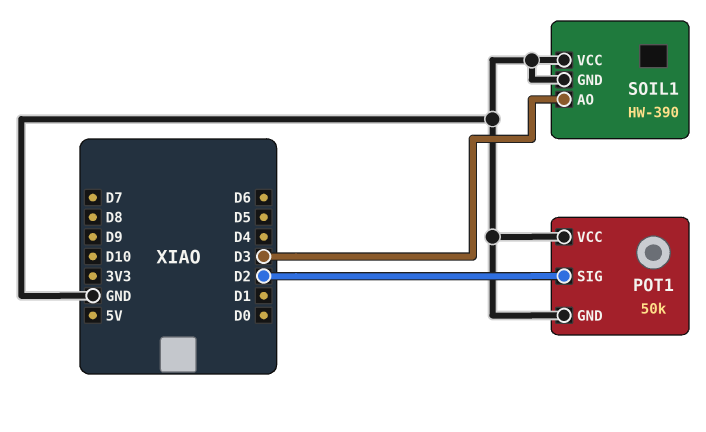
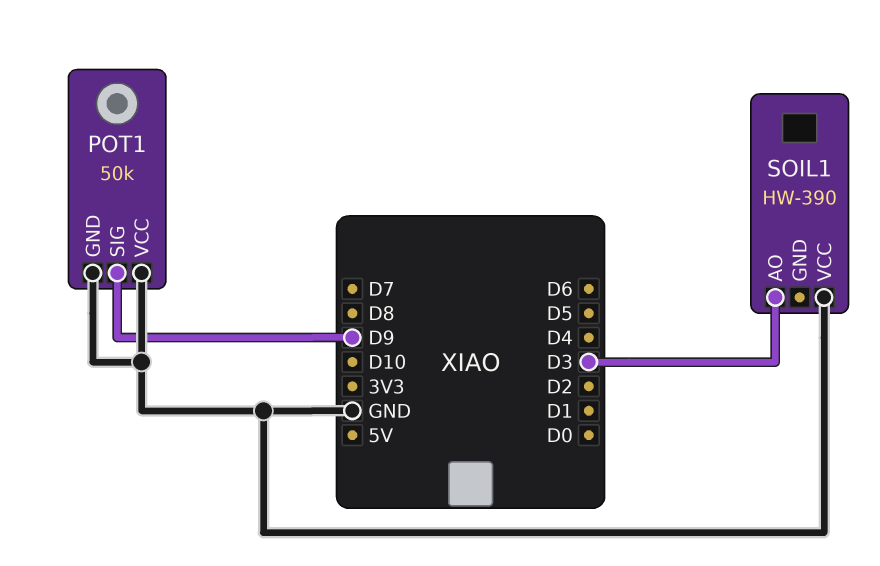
POT1 pin SIG: D2 -> D9
SOIL1 pin GND: GND -> none

